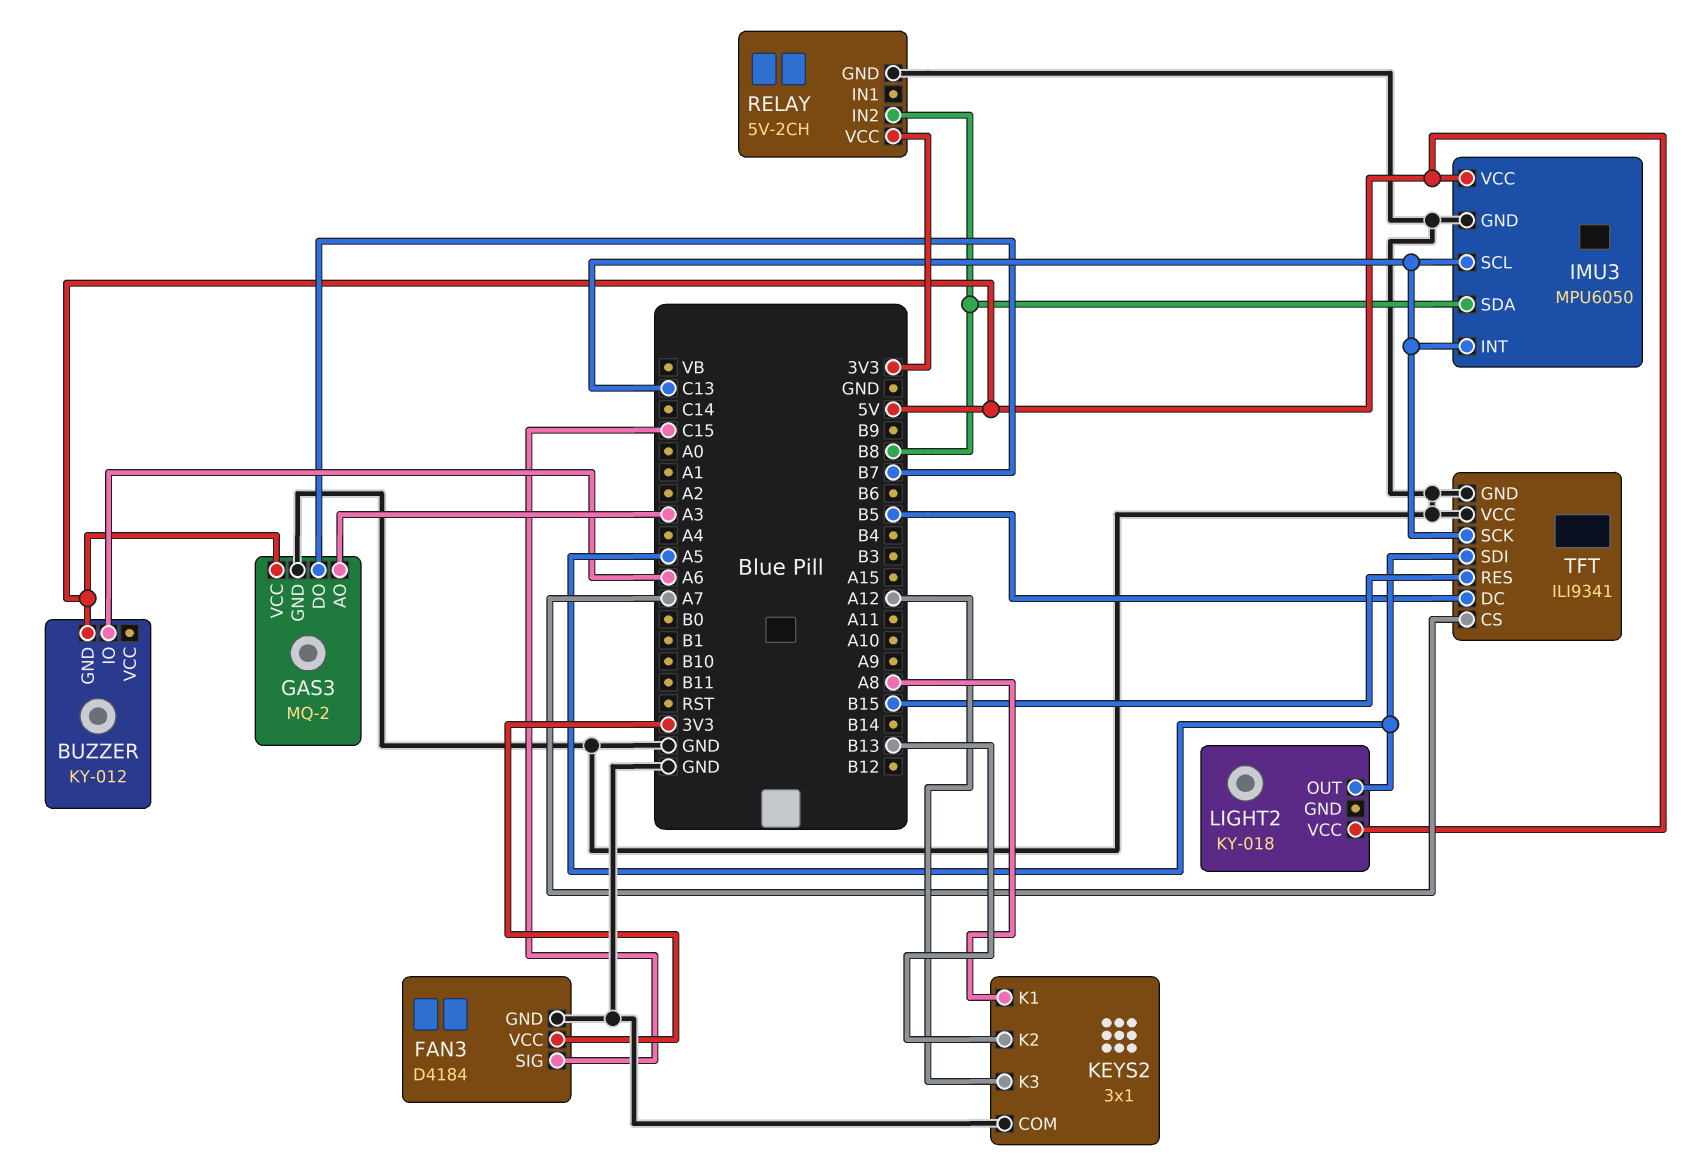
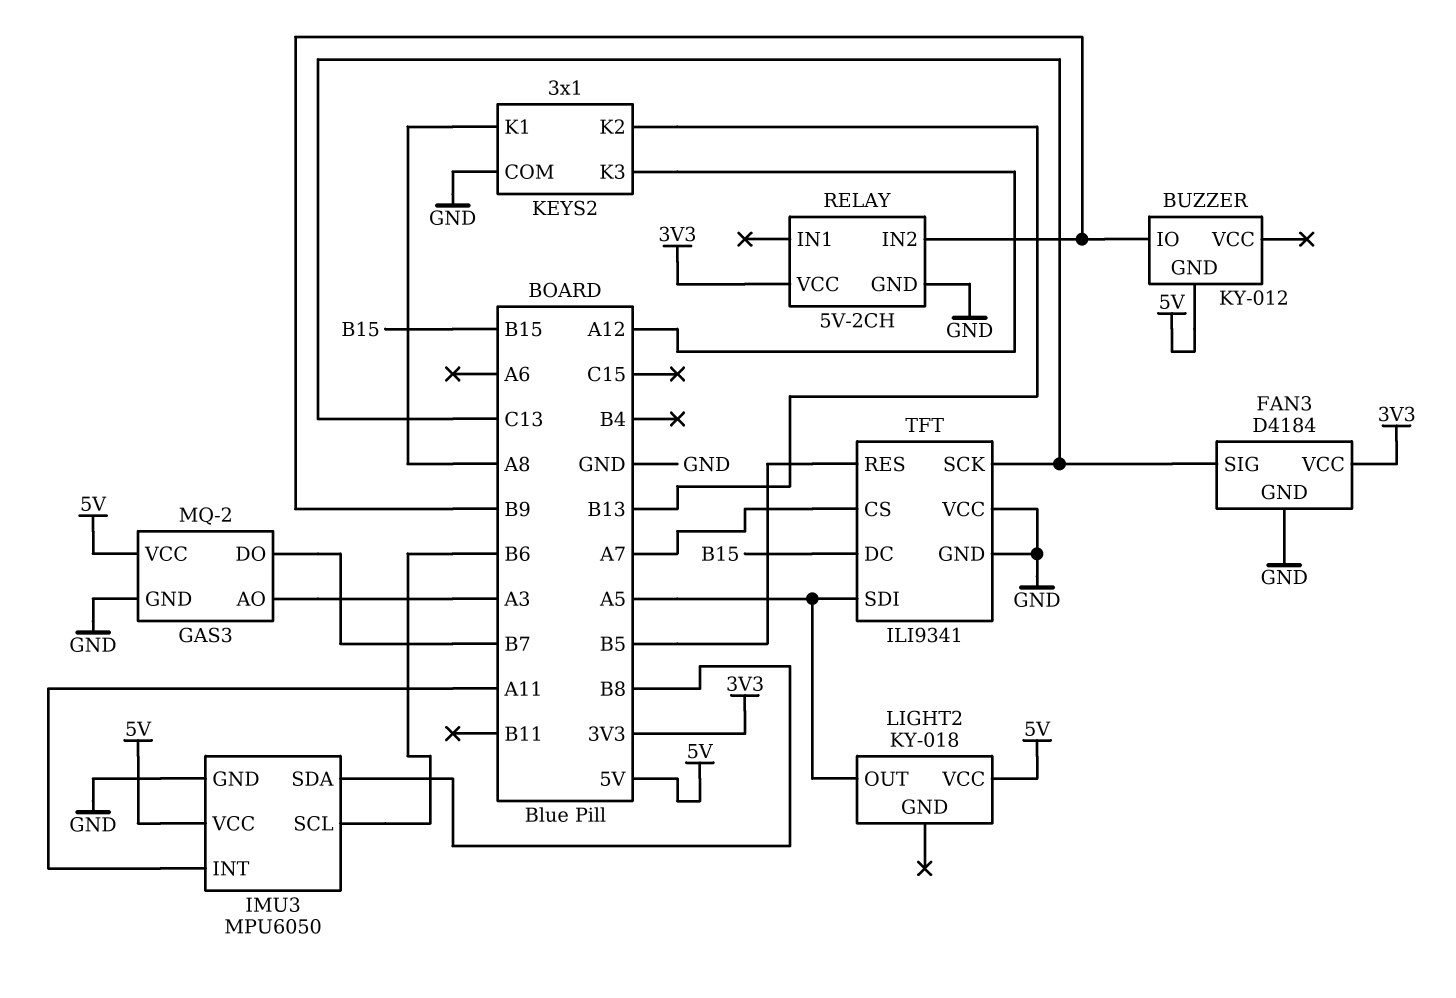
BUZZER pin IO: A6 -> B9
FAN3 pin SIG: C15 -> C13
IMU3 pin INT: C13 -> A11
IMU3 pin SCL: C13 -> B6
RELAY pin IN2: B8 -> B9
TFT pin DC: B5 -> B15
TFT pin RES: B15 -> B5

